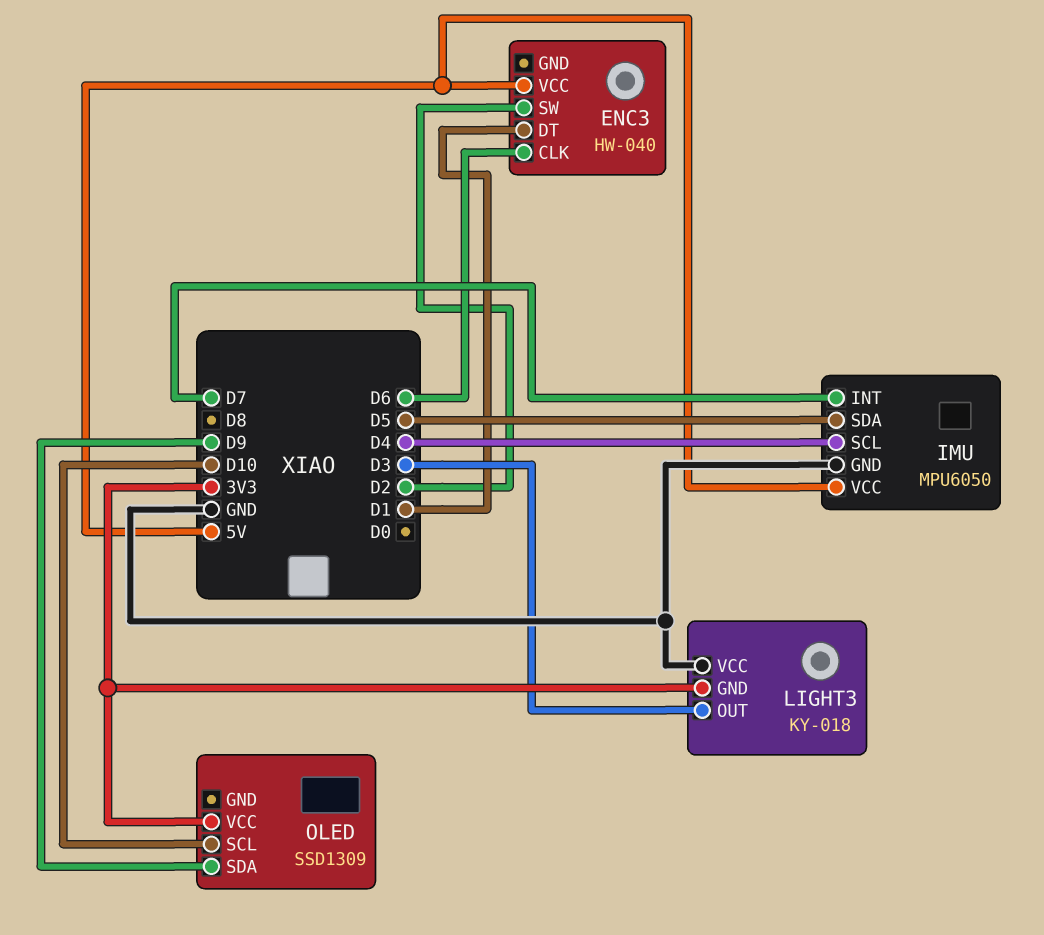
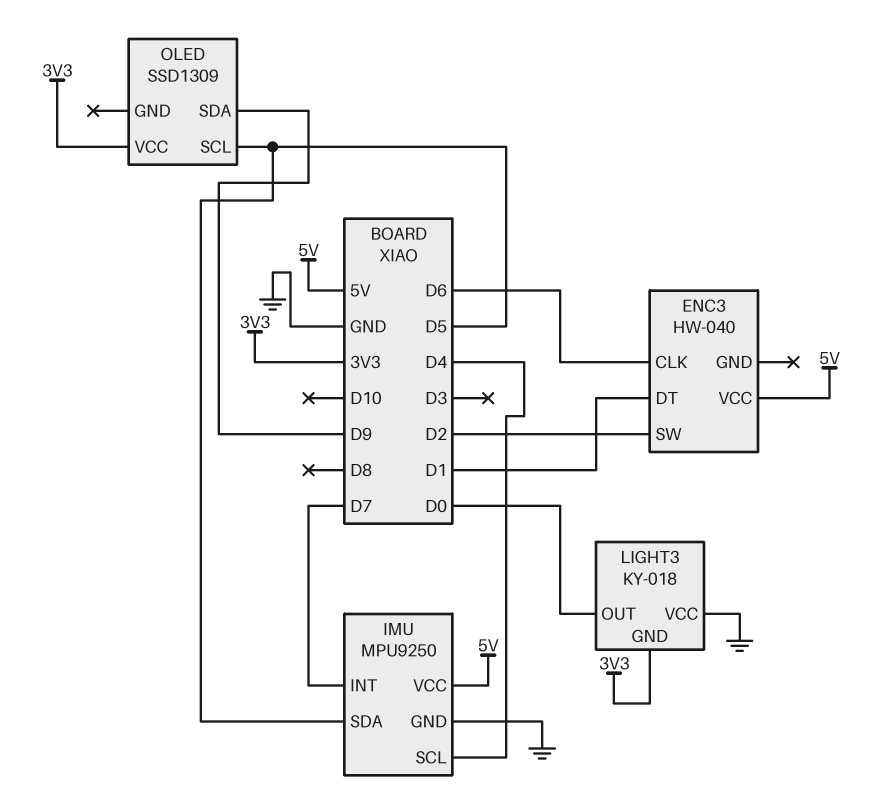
IMU: MPU6050 -> MPU9250
LIGHT3 pin OUT: D3 -> D0
OLED pin SCL: D10 -> D5

